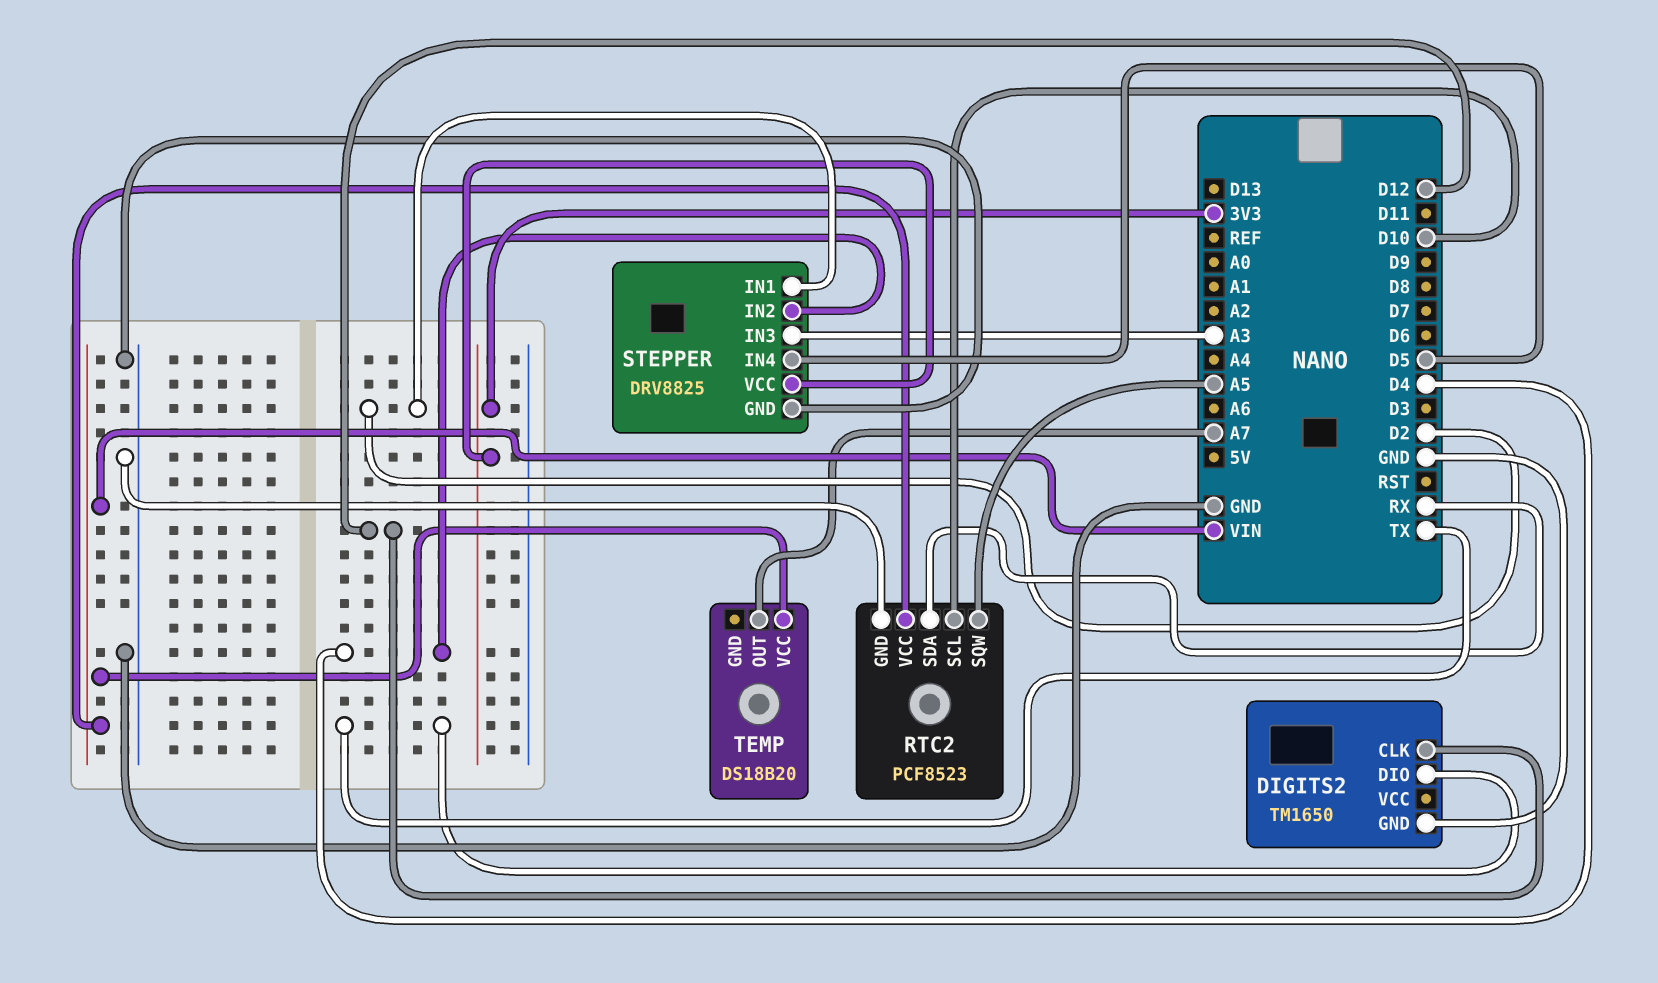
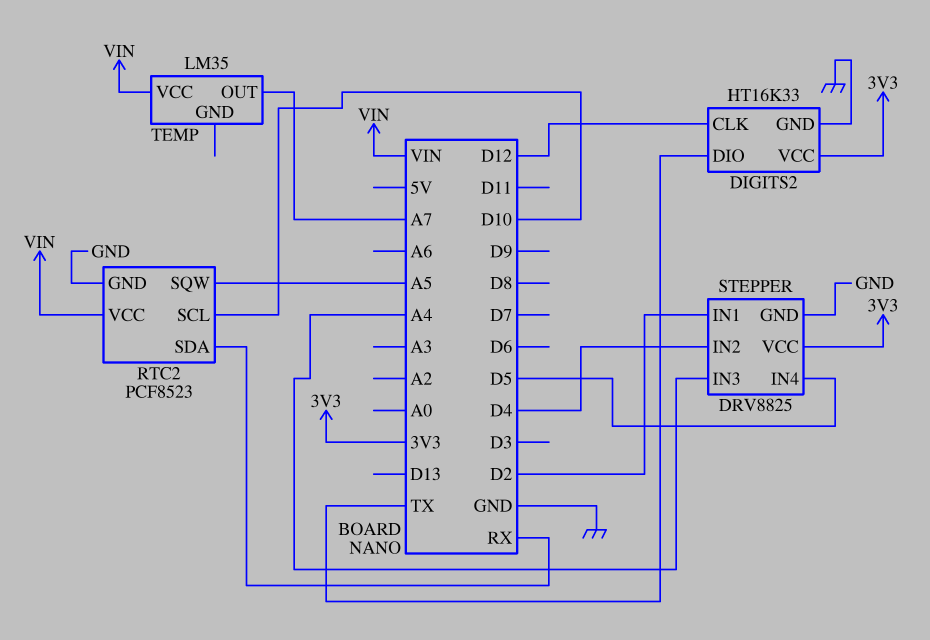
DIGITS2: TM1650 -> HT16K33
DIGITS2 pin VCC: none -> 3V3
STEPPER pin IN3: A3 -> A4
TEMP: DS18B20 -> LM35

